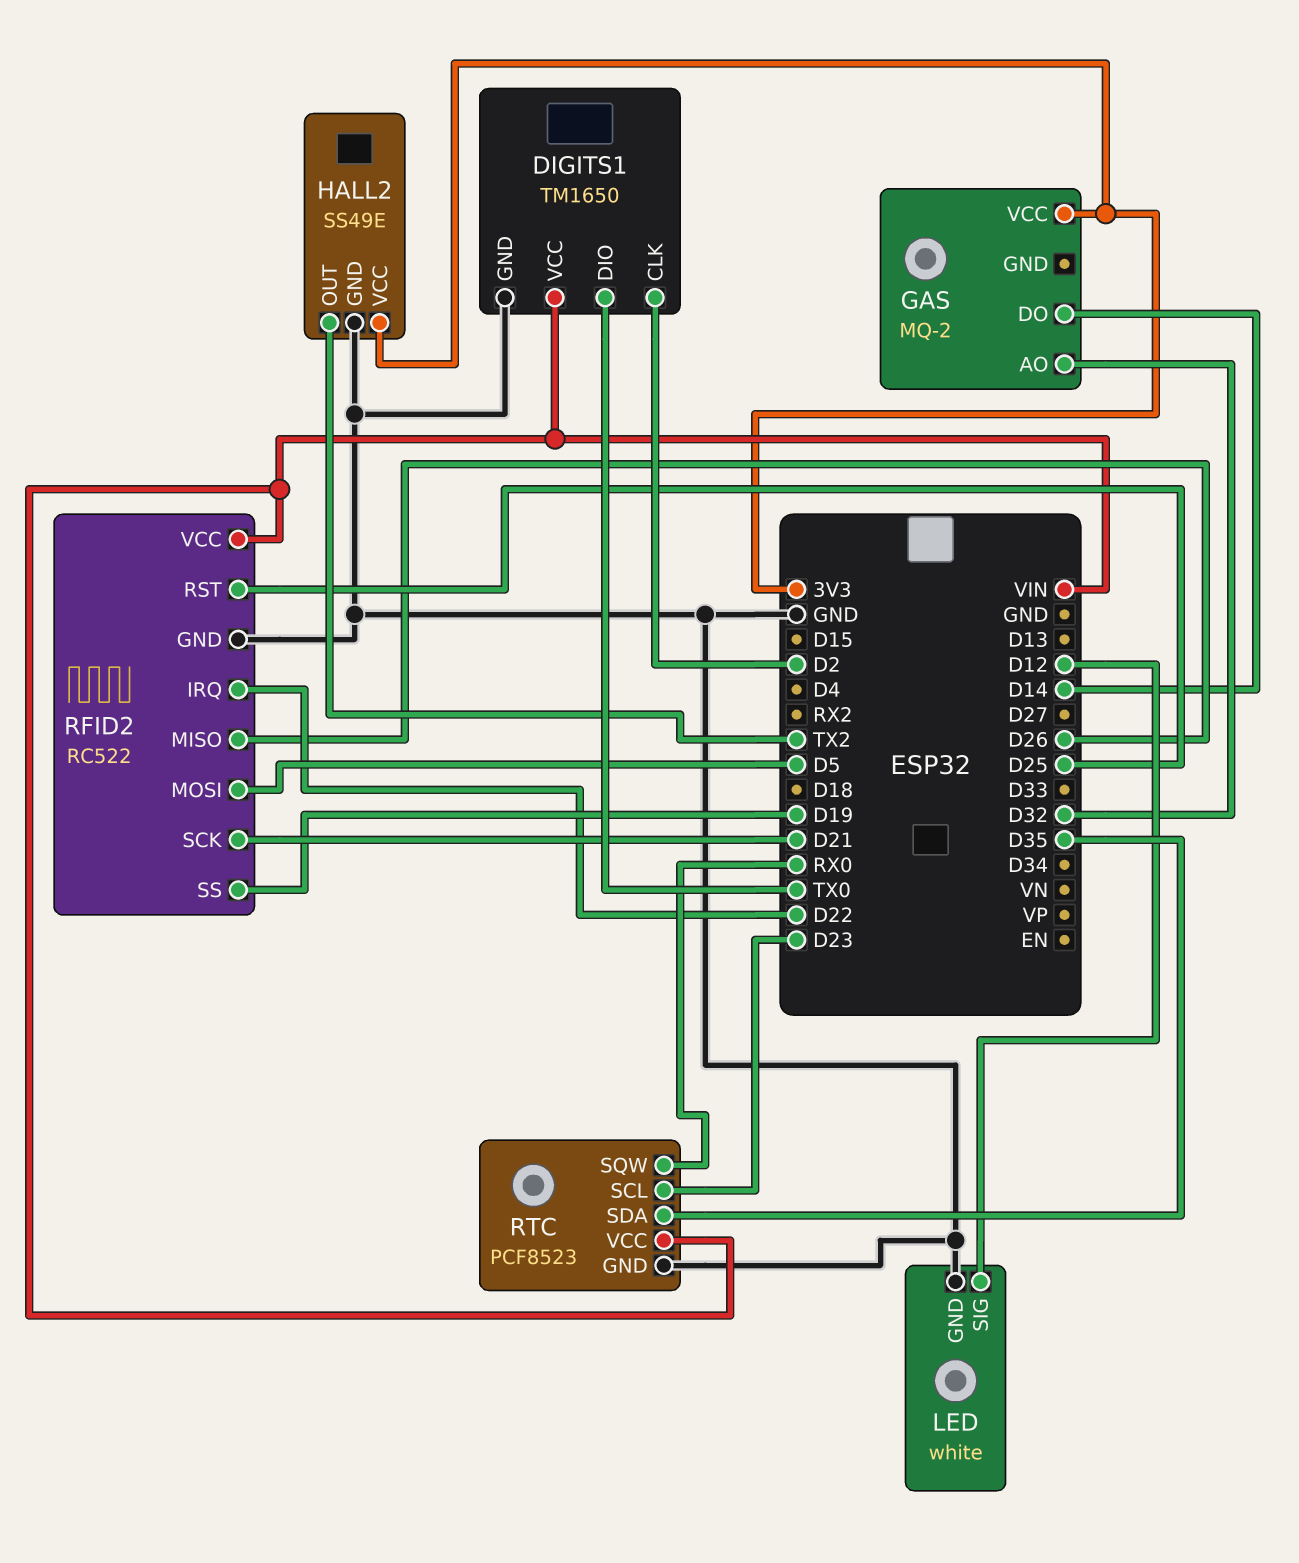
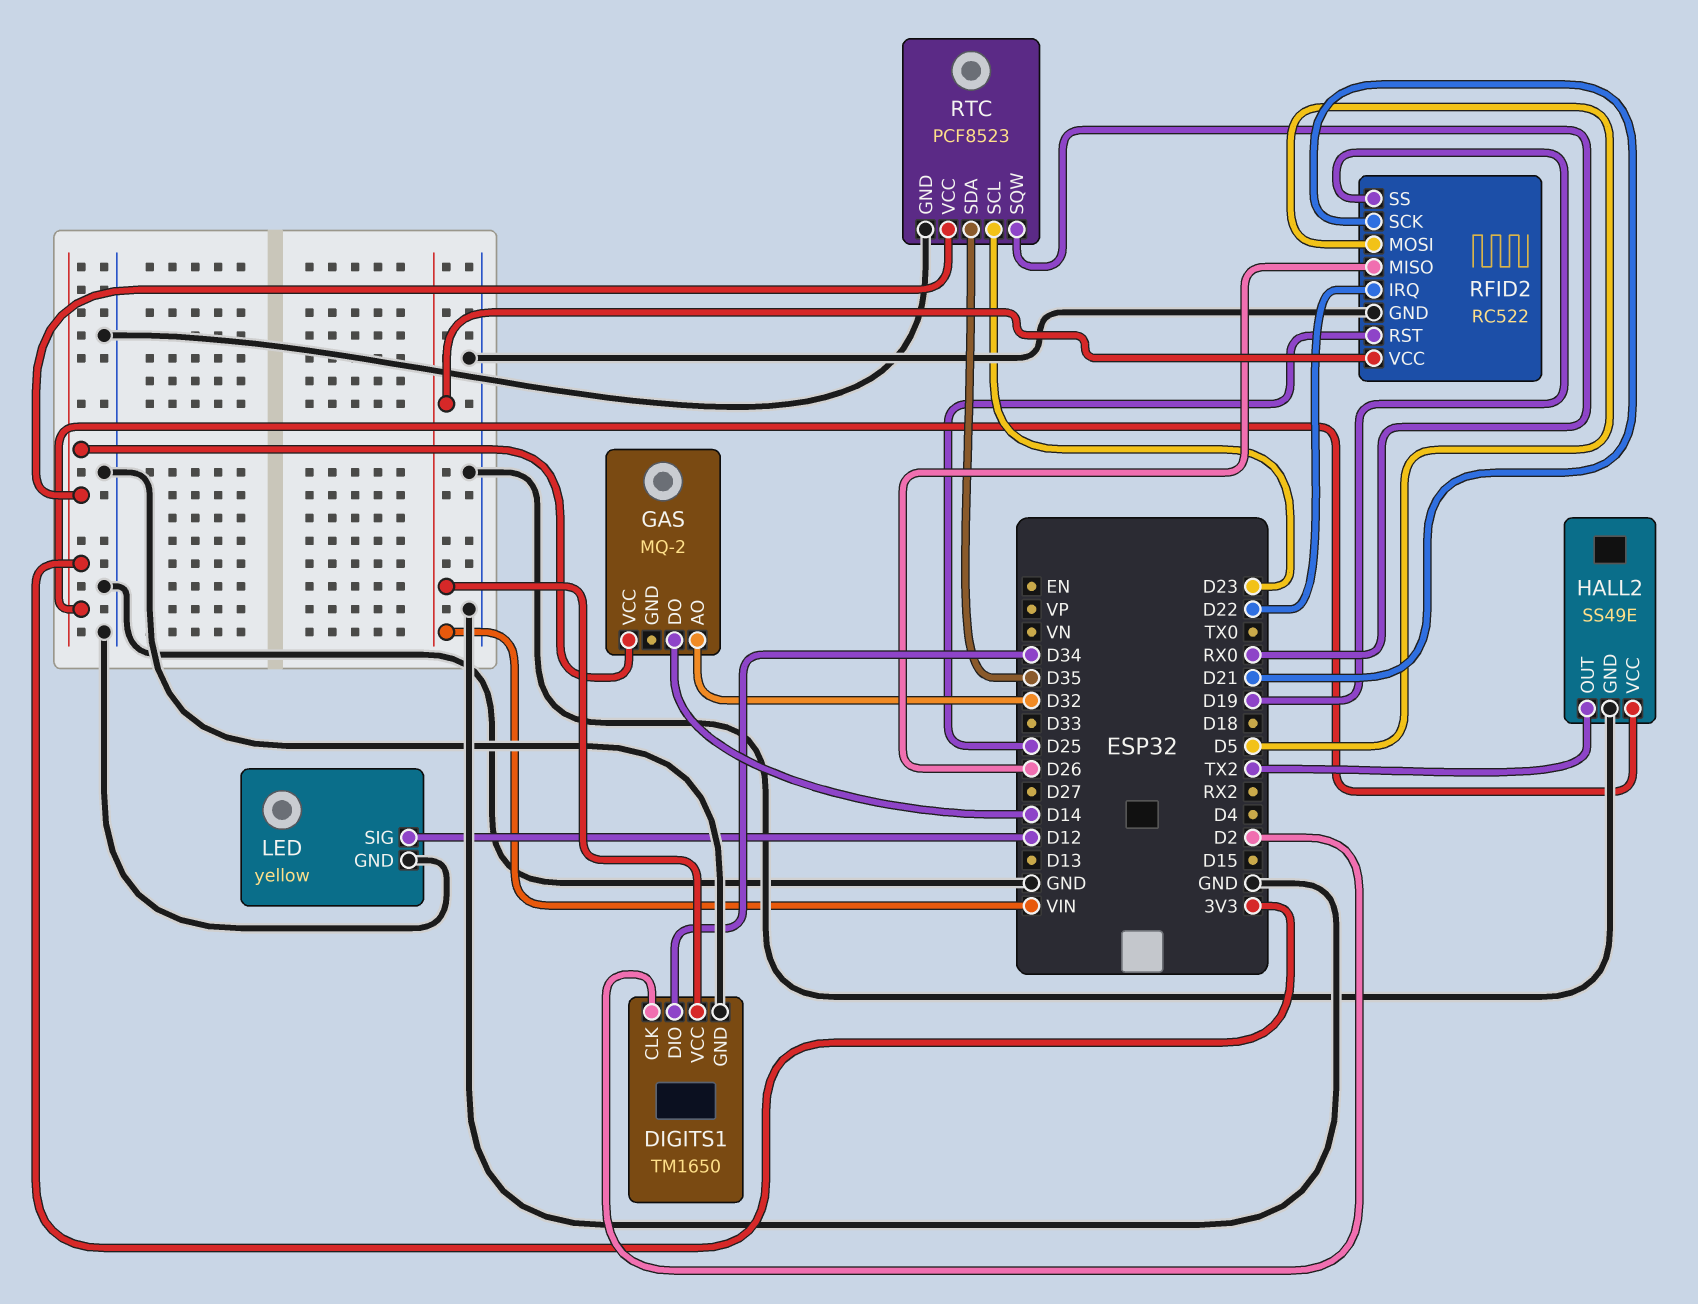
DIGITS1 pin DIO: TX0 -> D34
LED: white -> yellow
RTC pin VCC: VIN -> 3V3

